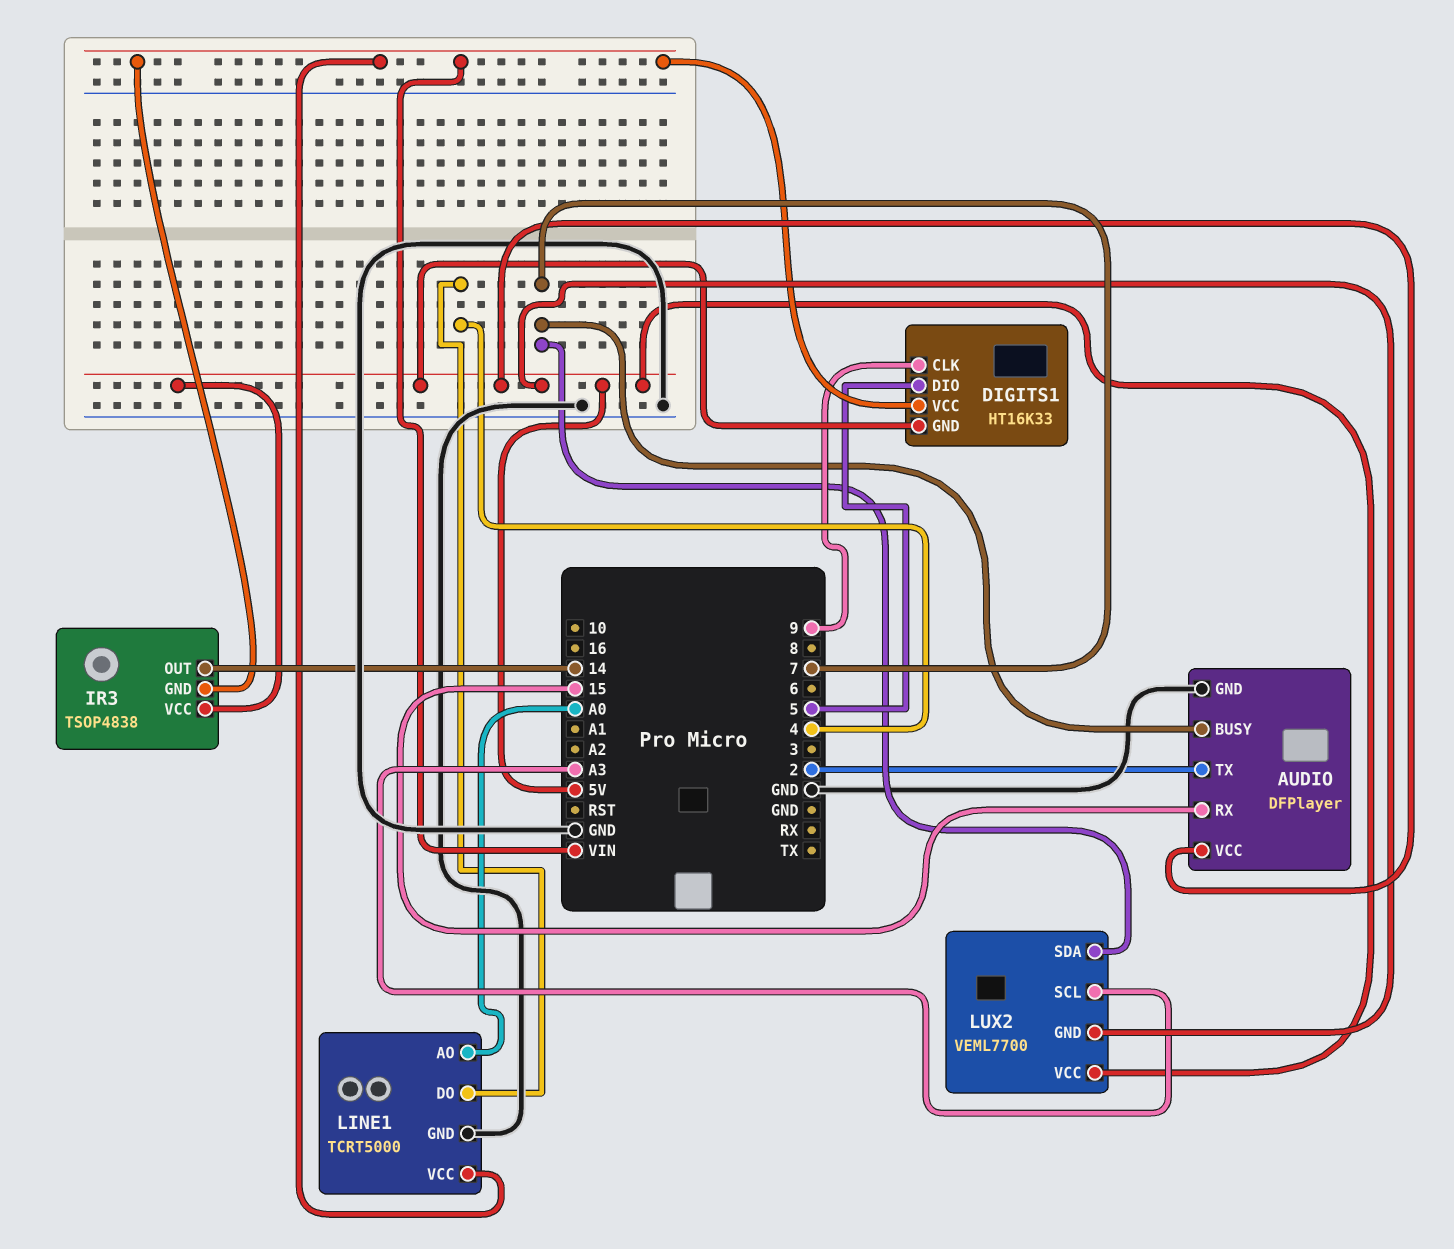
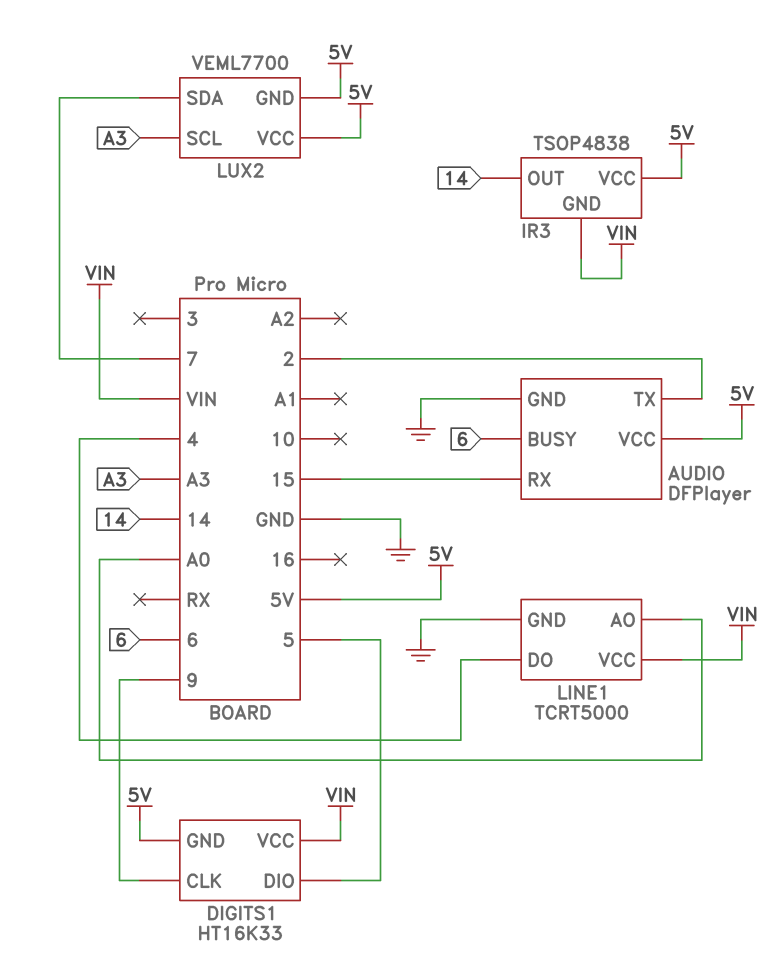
AUDIO pin BUSY: 7 -> 6

